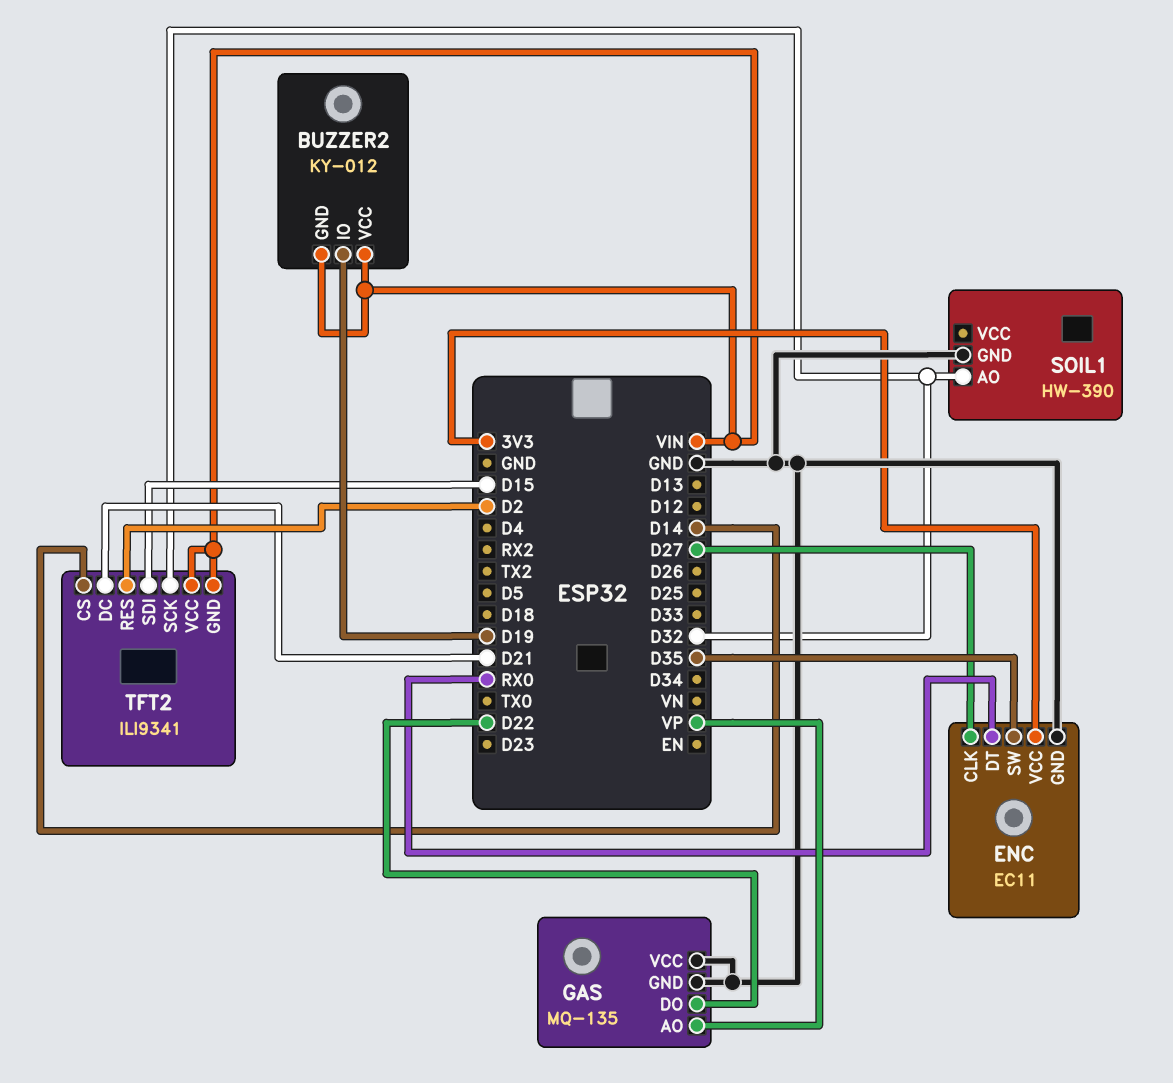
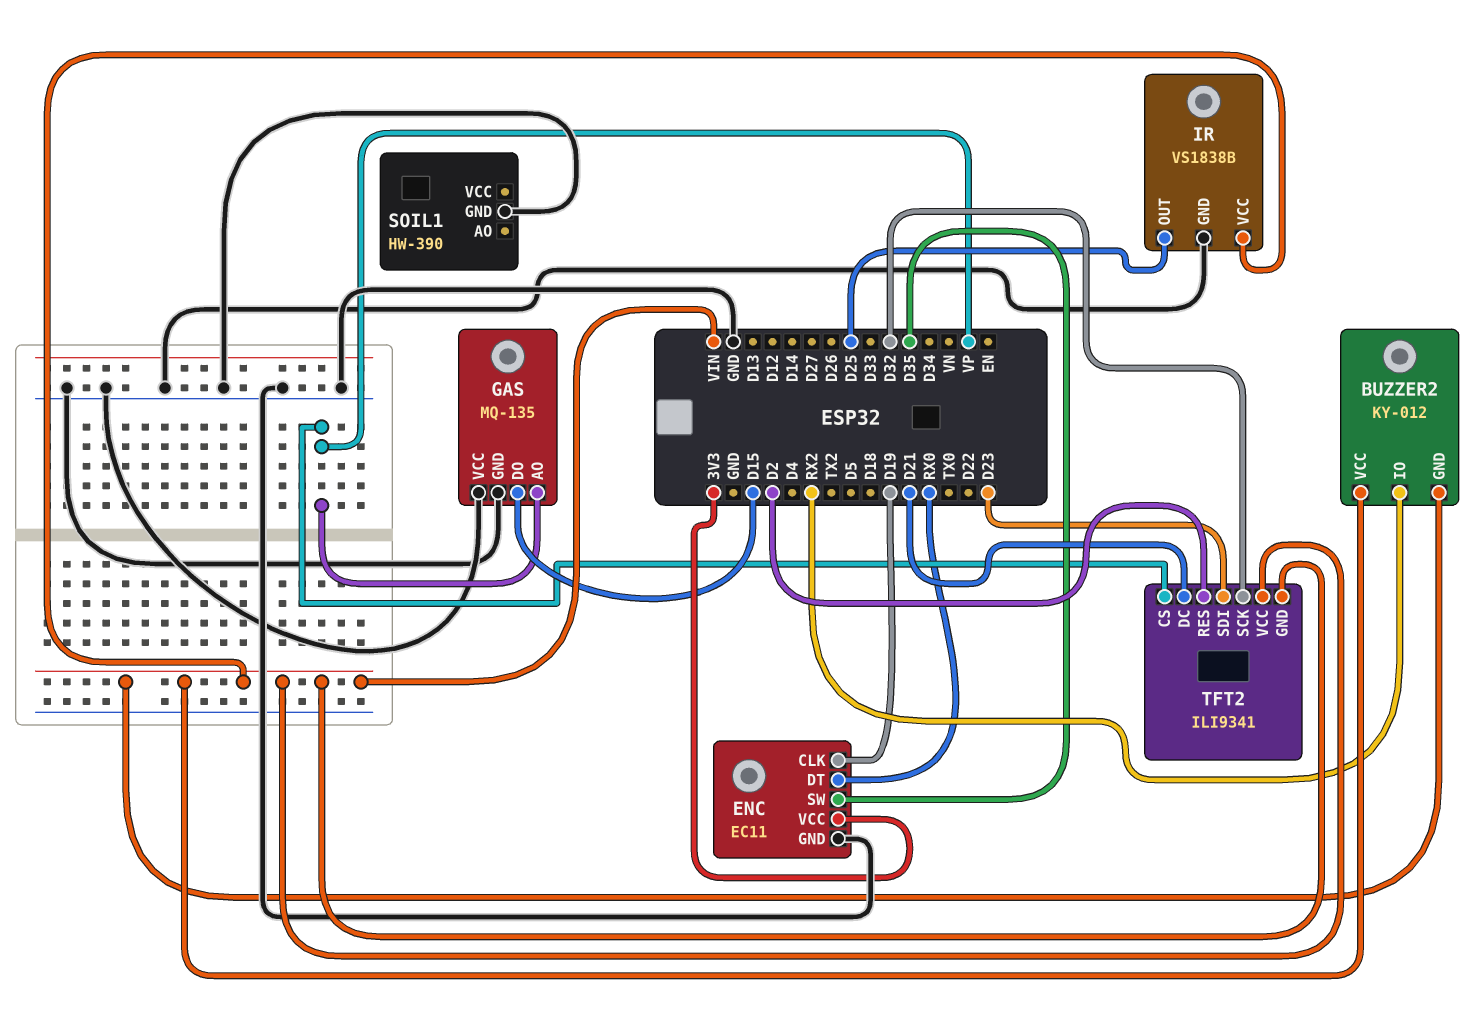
BUZZER2 pin IO: D19 -> RX2
ENC pin CLK: D27 -> D19
GAS pin DO: D22 -> D15
IR: none -> VS1838B
IR pin GND: none -> GND
IR pin OUT: none -> D25
IR pin VCC: none -> VIN
SOIL1 pin AO: D32 -> none
TFT2 pin CS: D14 -> VP
TFT2 pin SDI: D15 -> D23

